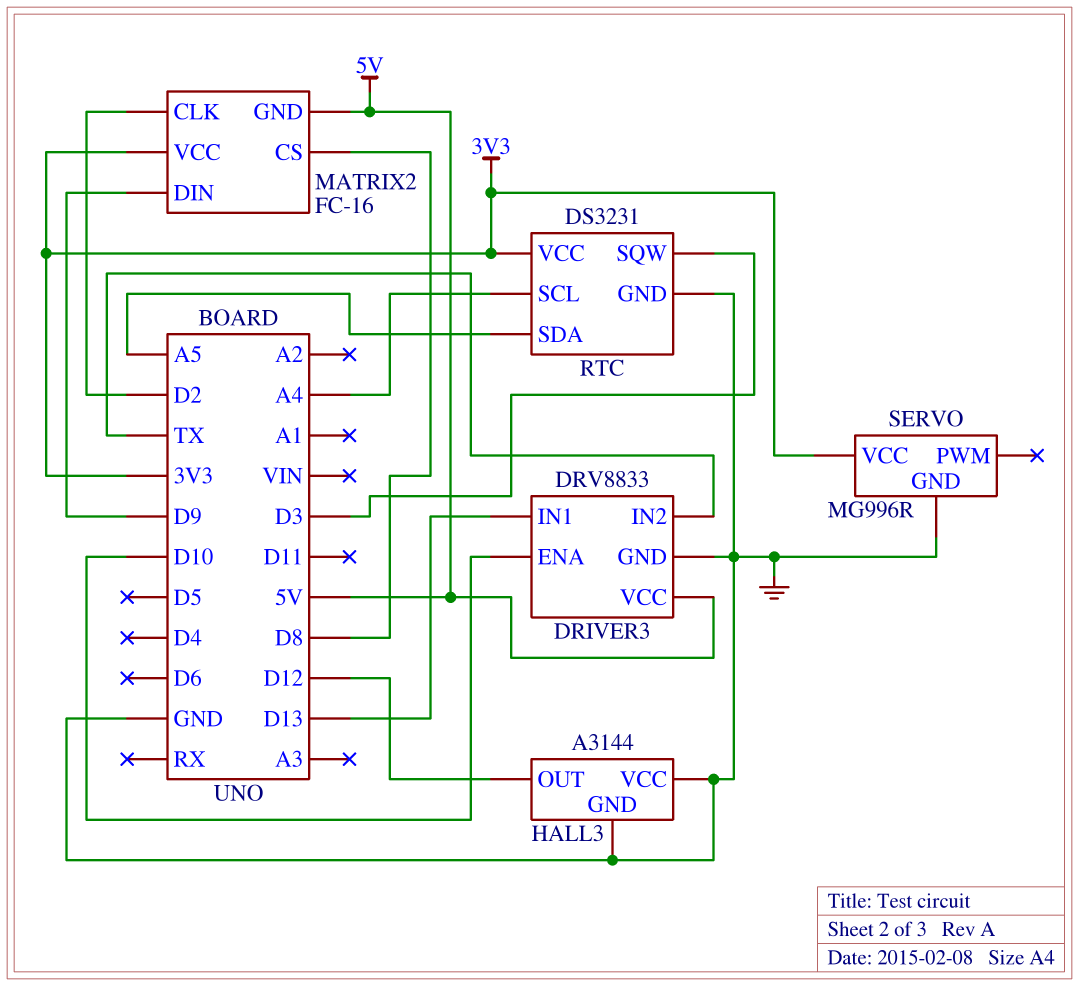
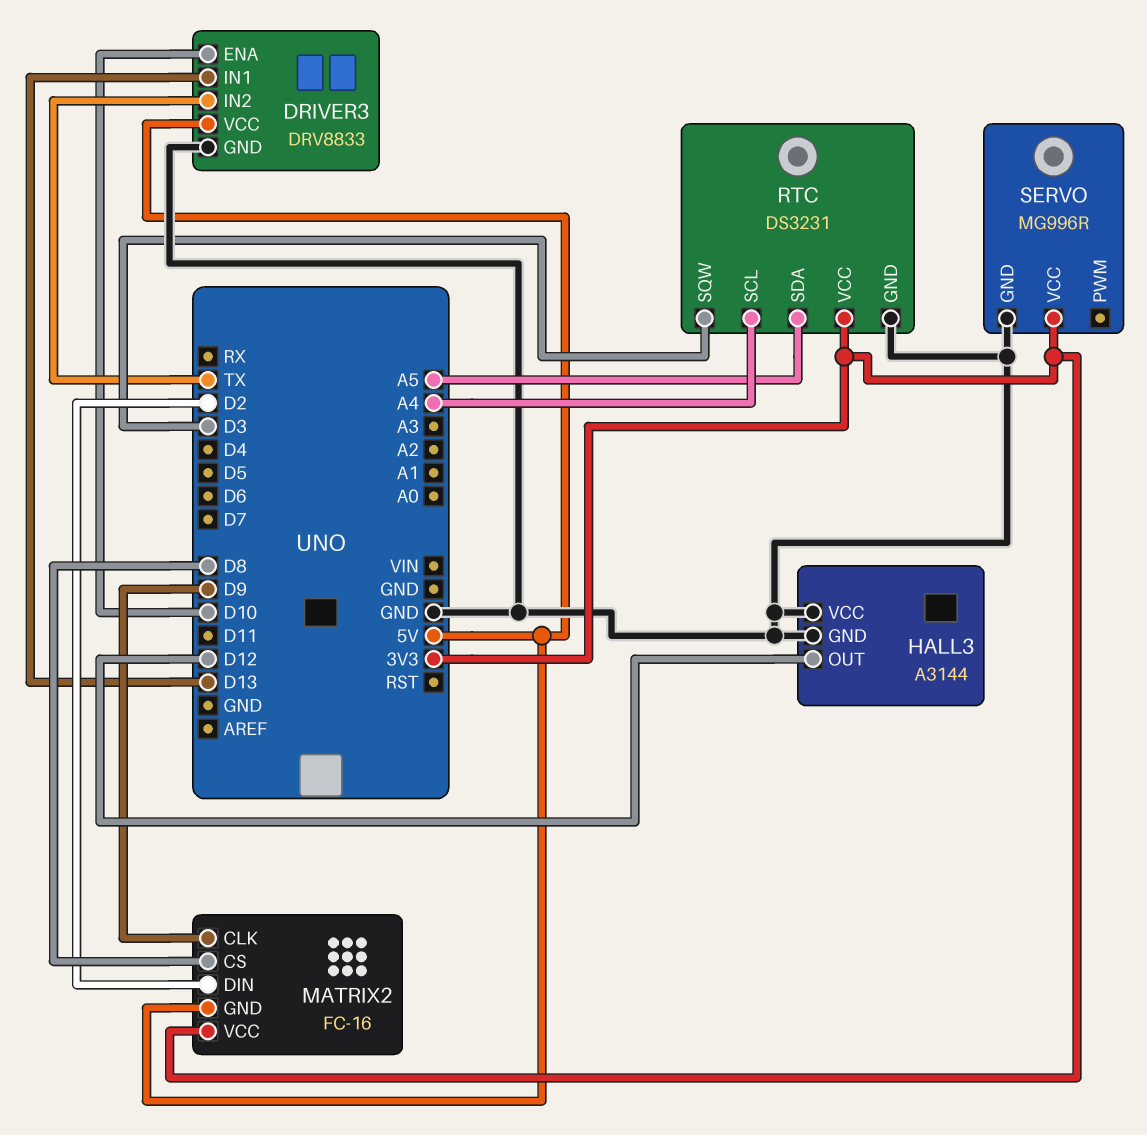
MATRIX2 pin CLK: D2 -> D9
MATRIX2 pin DIN: D9 -> D2

